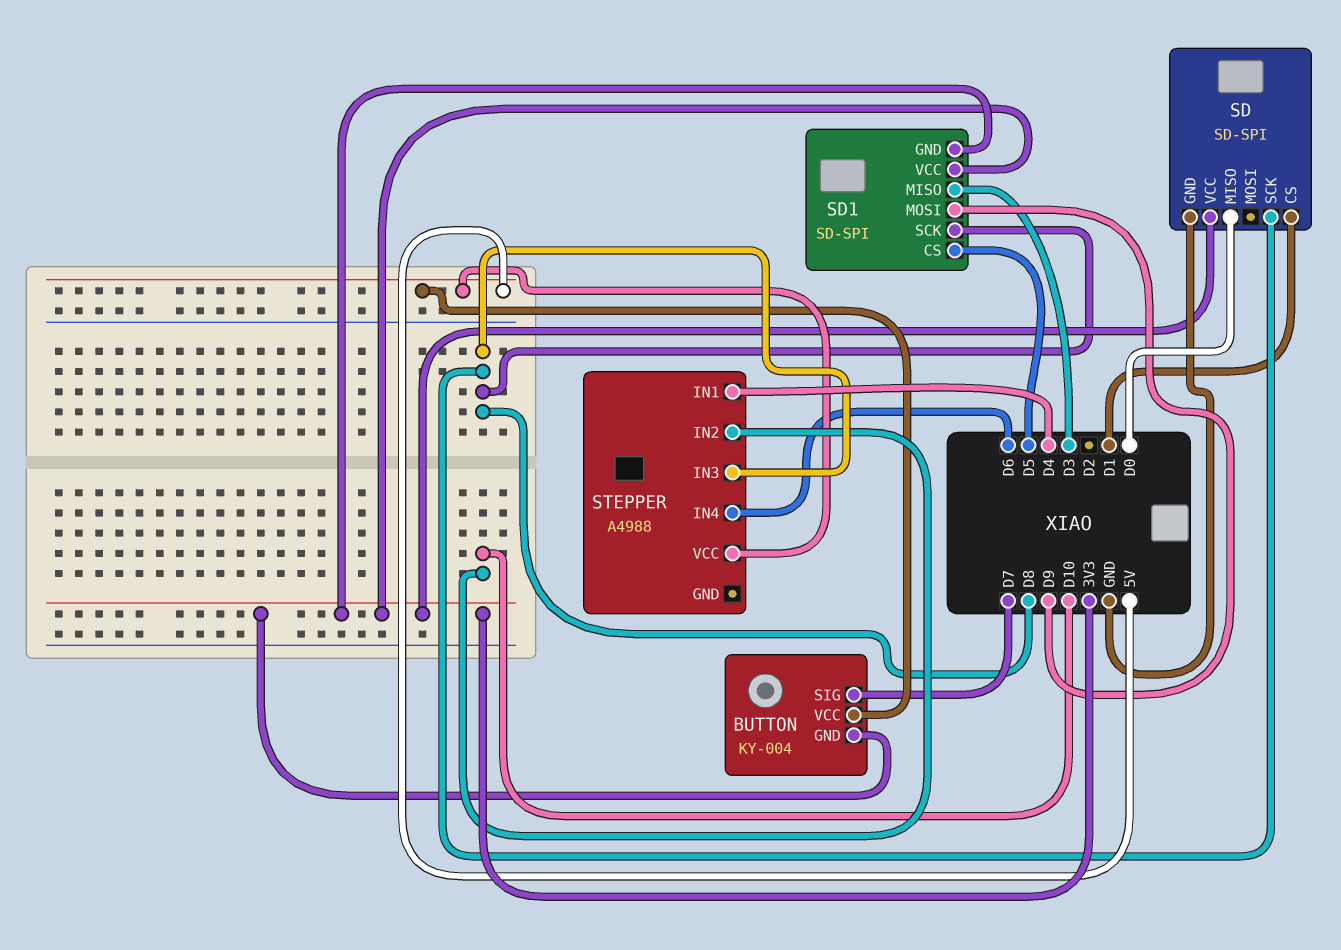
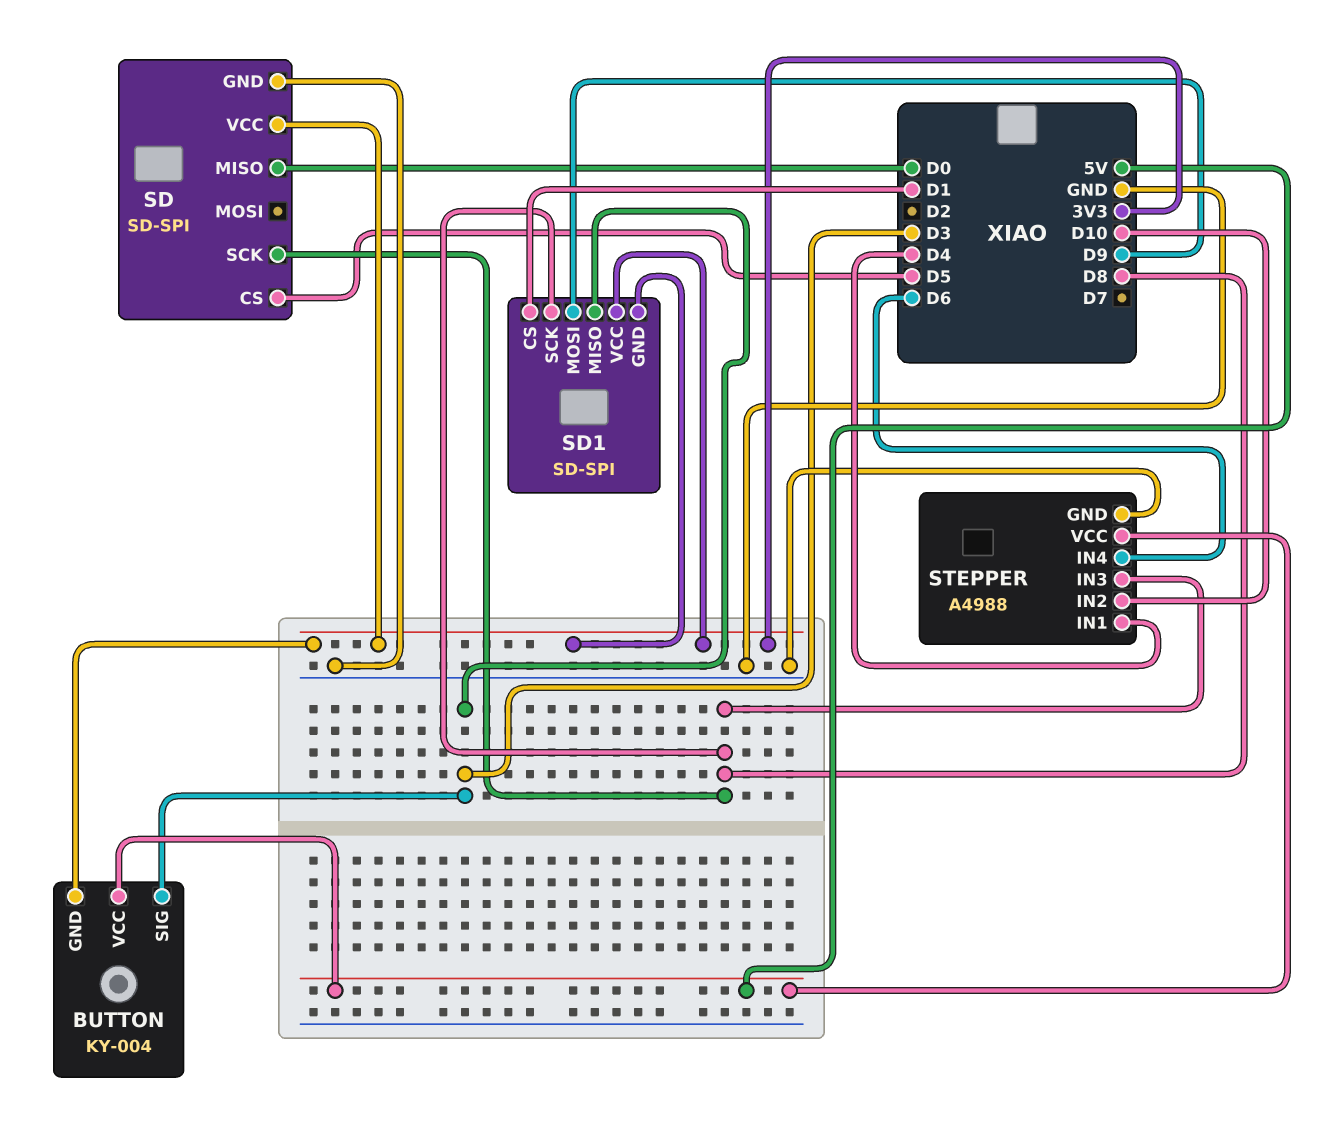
BUTTON pin SIG: D7 -> D3
SD pin CS: D1 -> D5
SD1 pin CS: D5 -> D1
STEPPER pin GND: none -> GND

